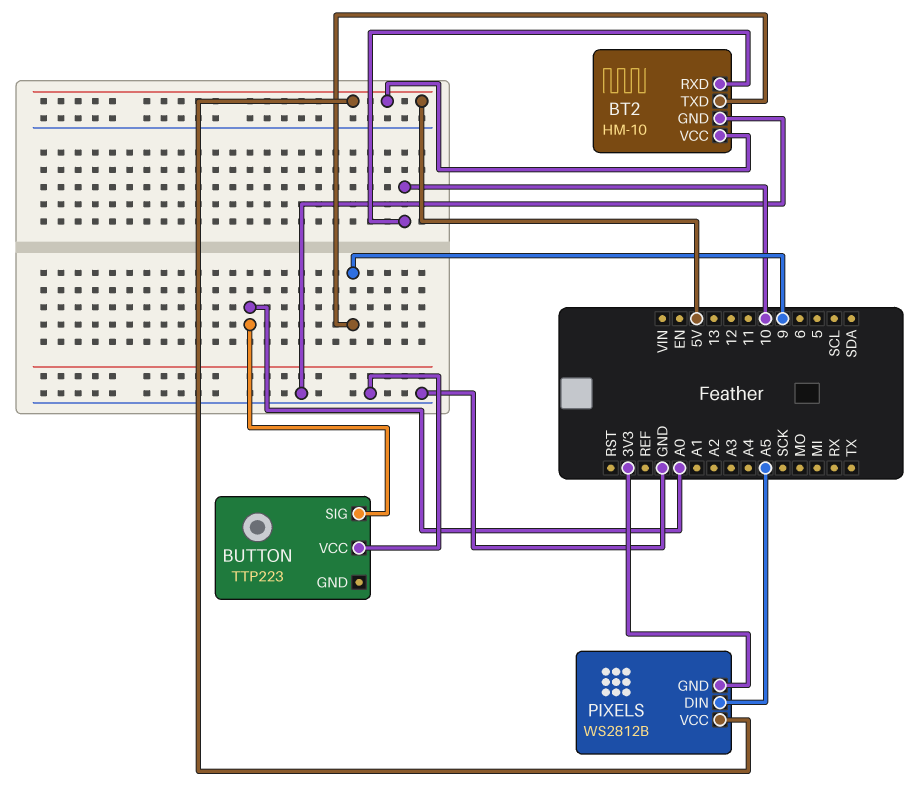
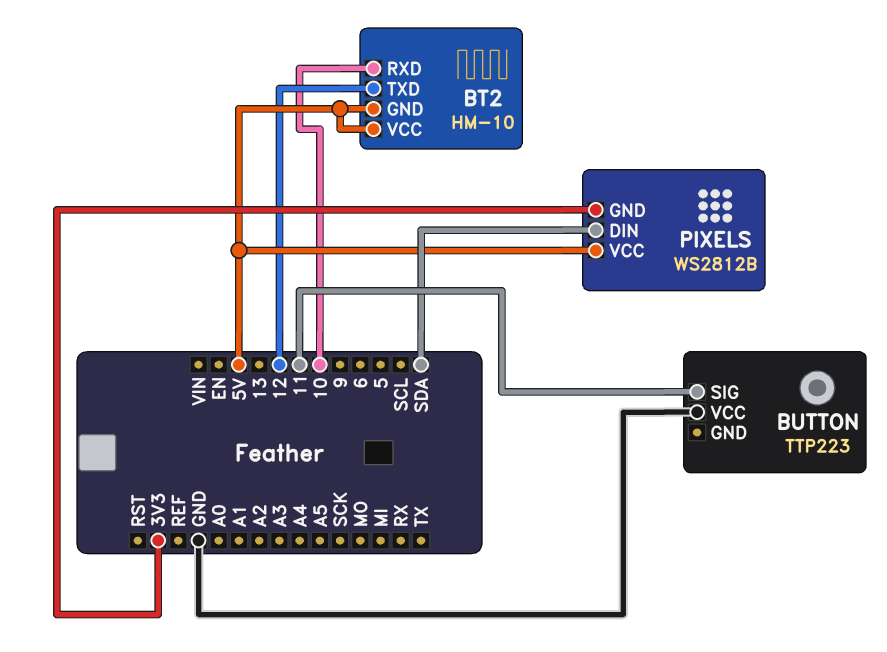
BT2 pin GND: GND -> 5V
BT2 pin TXD: 9 -> 12
BUTTON pin SIG: A0 -> 11
PIXELS pin DIN: A5 -> SDA

